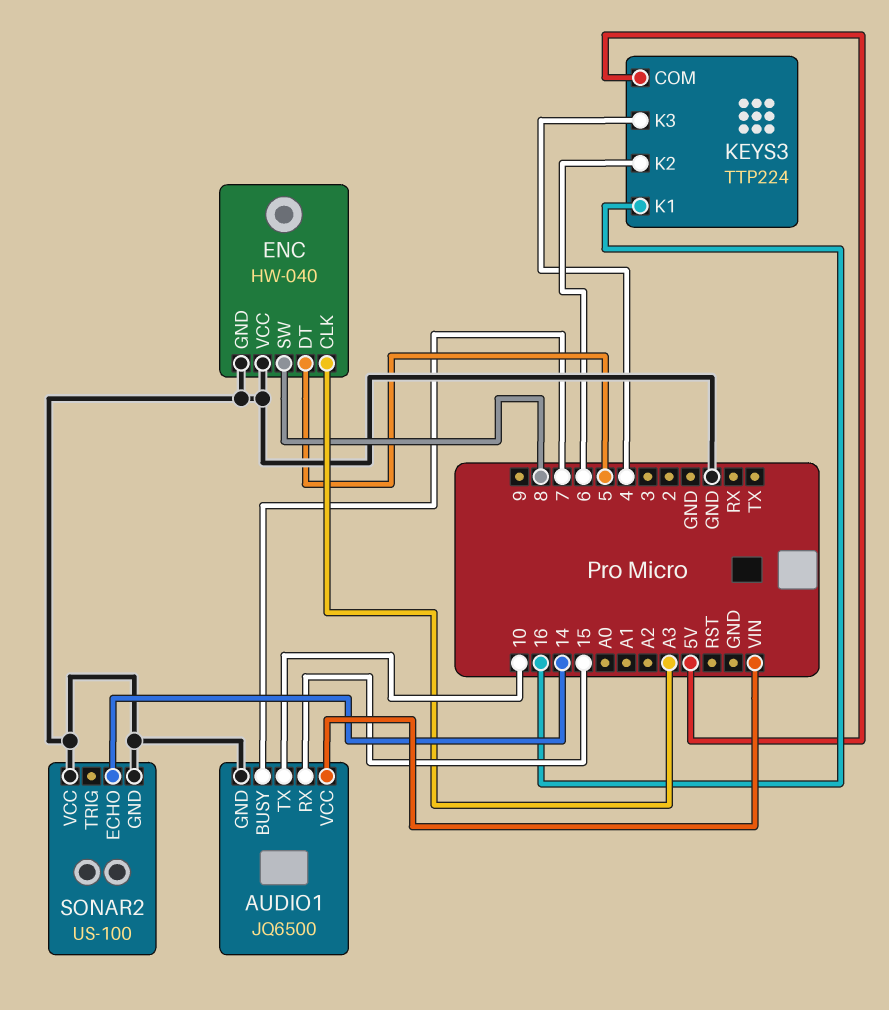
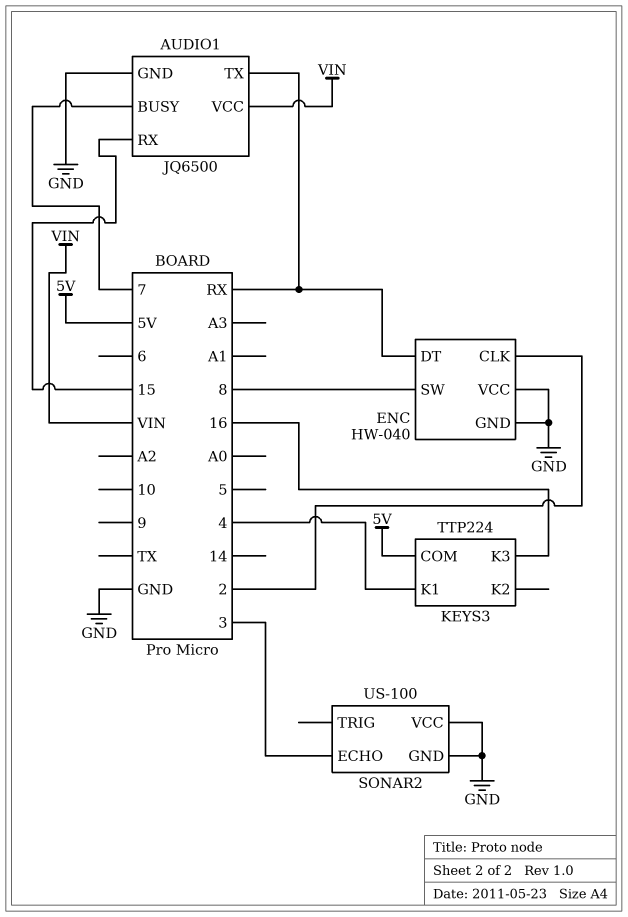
AUDIO1 pin TX: 10 -> RX
ENC pin CLK: A3 -> 2
ENC pin DT: 5 -> RX
KEYS3 pin K1: 16 -> 4
KEYS3 pin K2: 6 -> none
KEYS3 pin K3: 4 -> 16
SONAR2 pin ECHO: 14 -> 3

